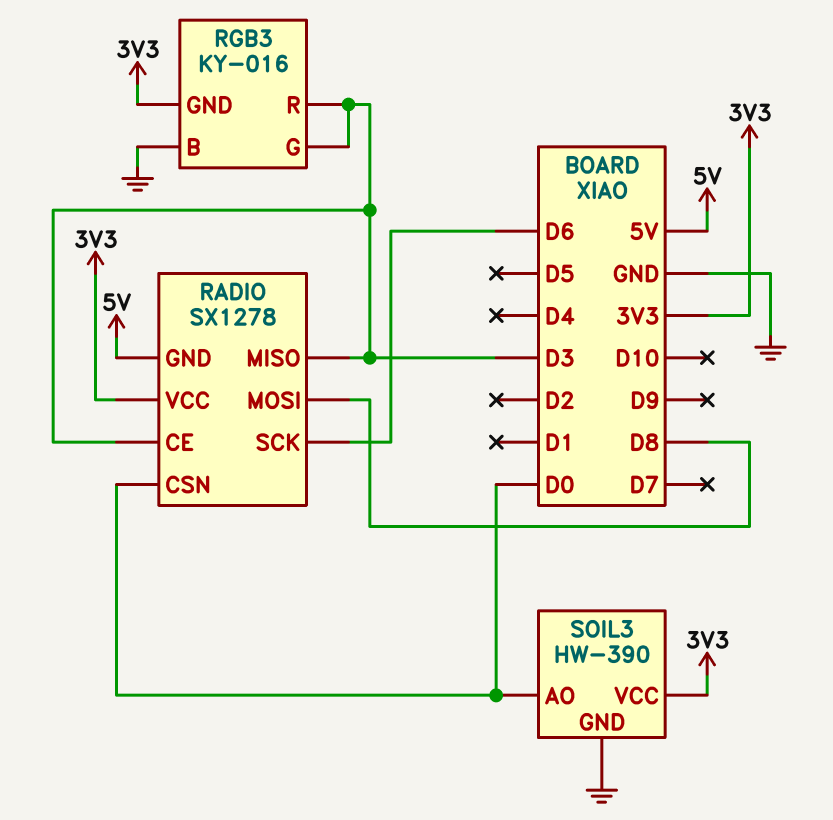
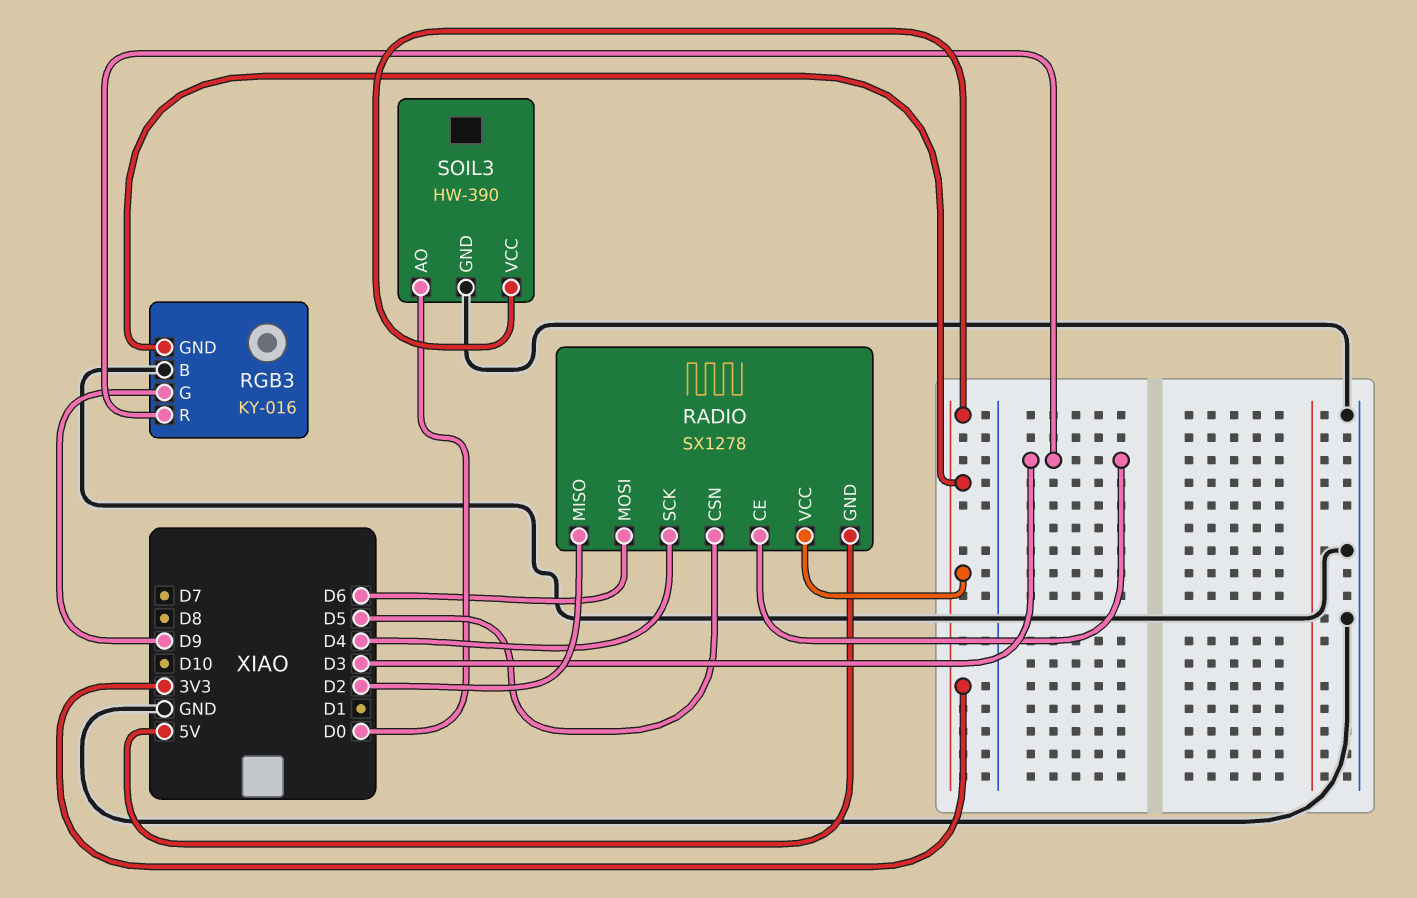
RADIO pin CSN: D0 -> D5
RADIO pin MISO: D3 -> D2
RADIO pin MOSI: D8 -> D6
RADIO pin SCK: D6 -> D4
RGB3 pin G: D3 -> D9

